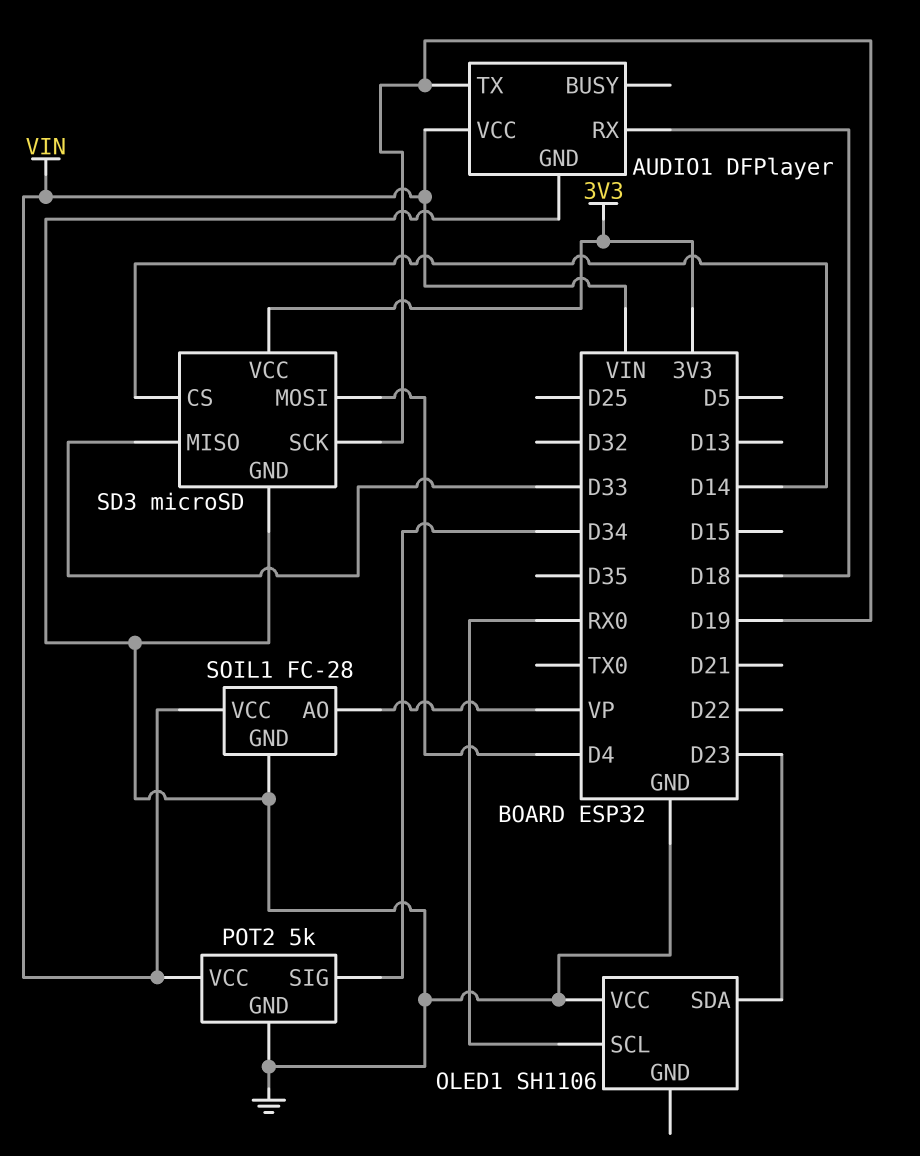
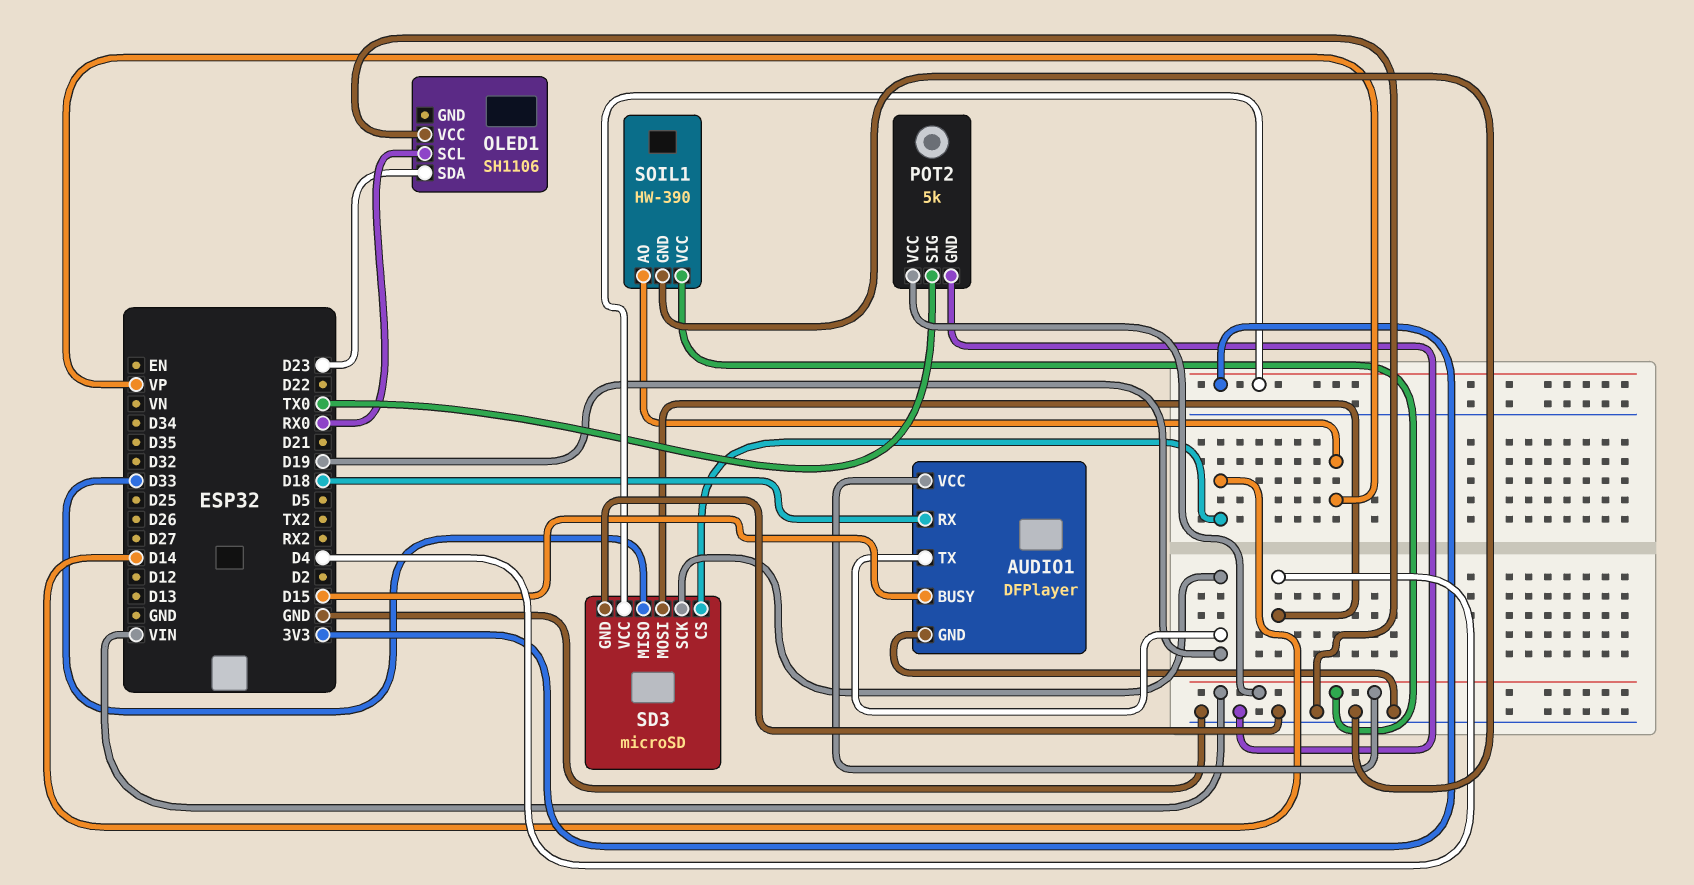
AUDIO1 pin BUSY: none -> D15
POT2 pin SIG: D34 -> TX0
SOIL1: FC-28 -> HW-390

